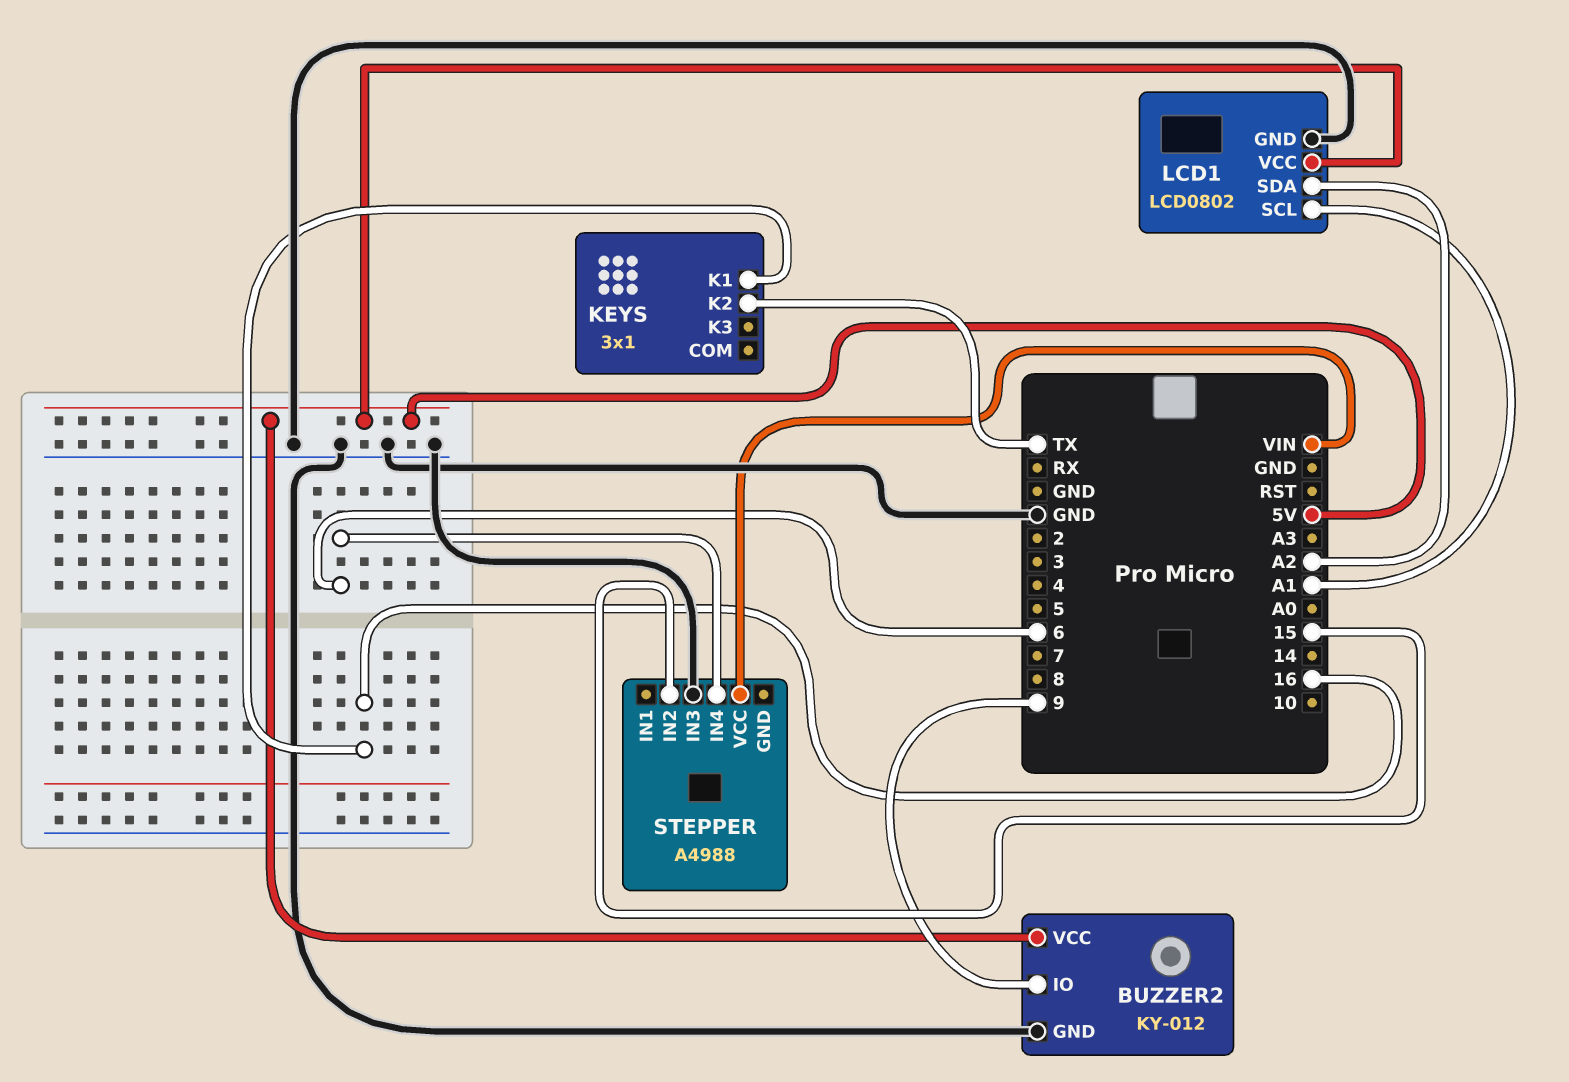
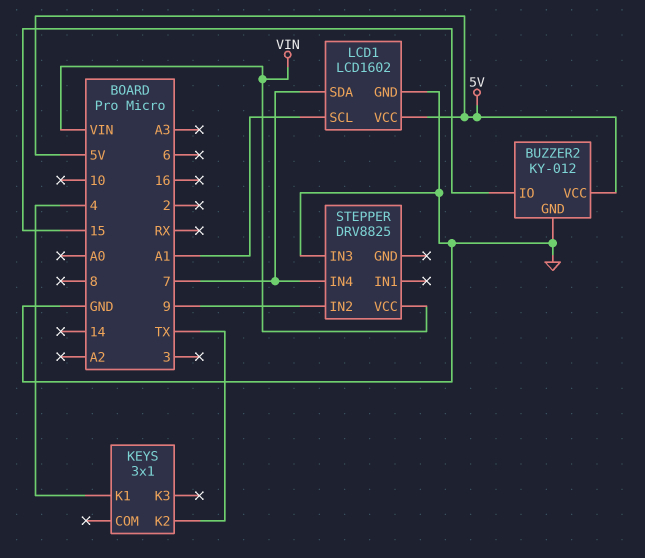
BUZZER2 pin IO: 9 -> 15
KEYS pin K1: 16 -> 4
LCD1: LCD0802 -> LCD1602
LCD1 pin SDA: A2 -> 7
STEPPER: A4988 -> DRV8825
STEPPER pin IN2: 15 -> 9
STEPPER pin IN4: 6 -> 7

